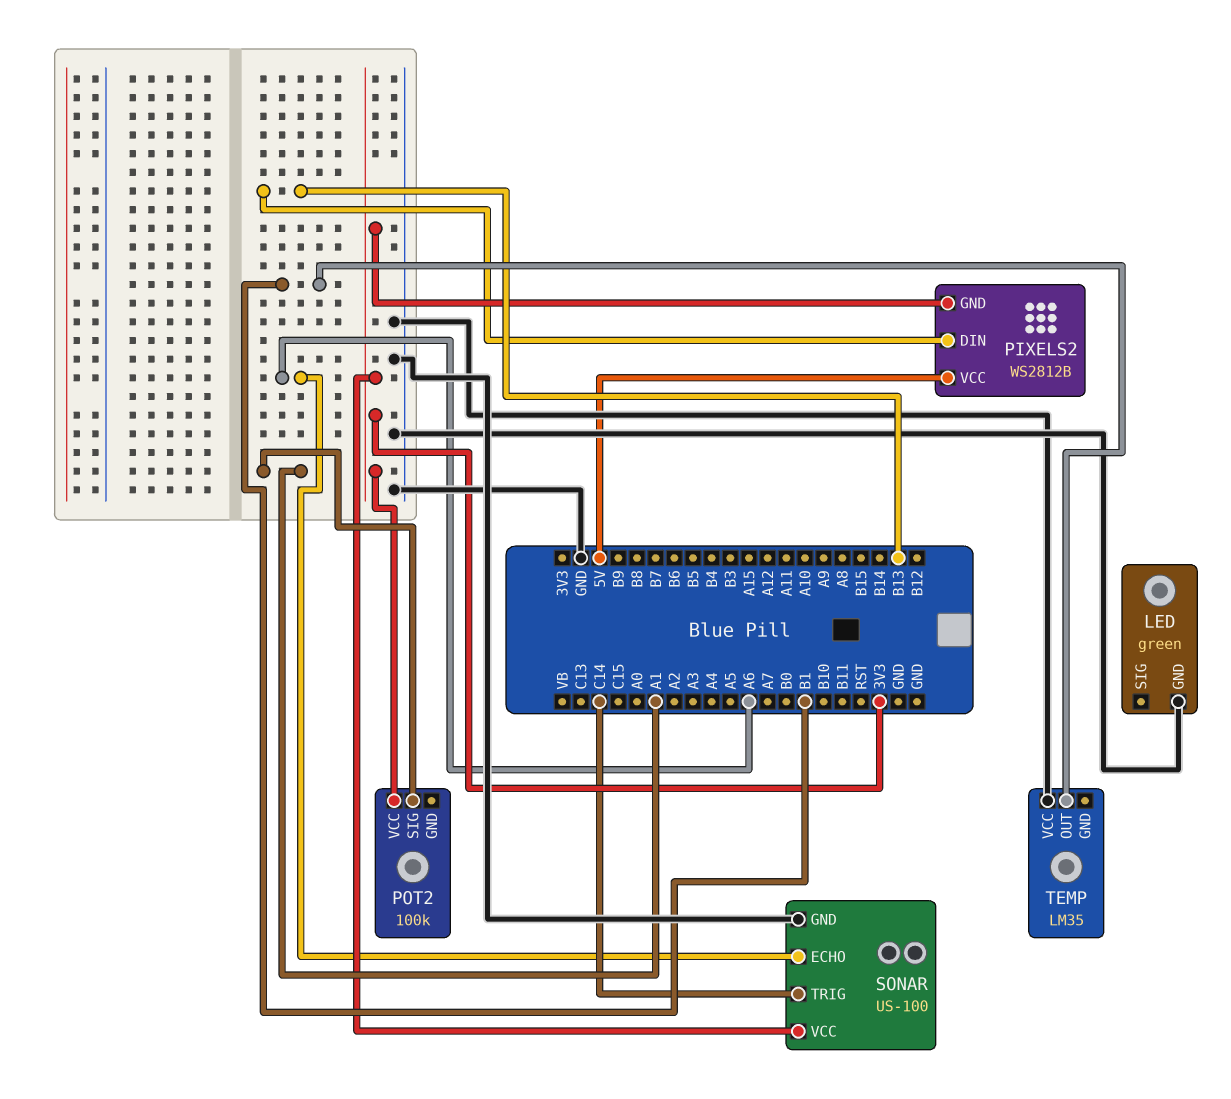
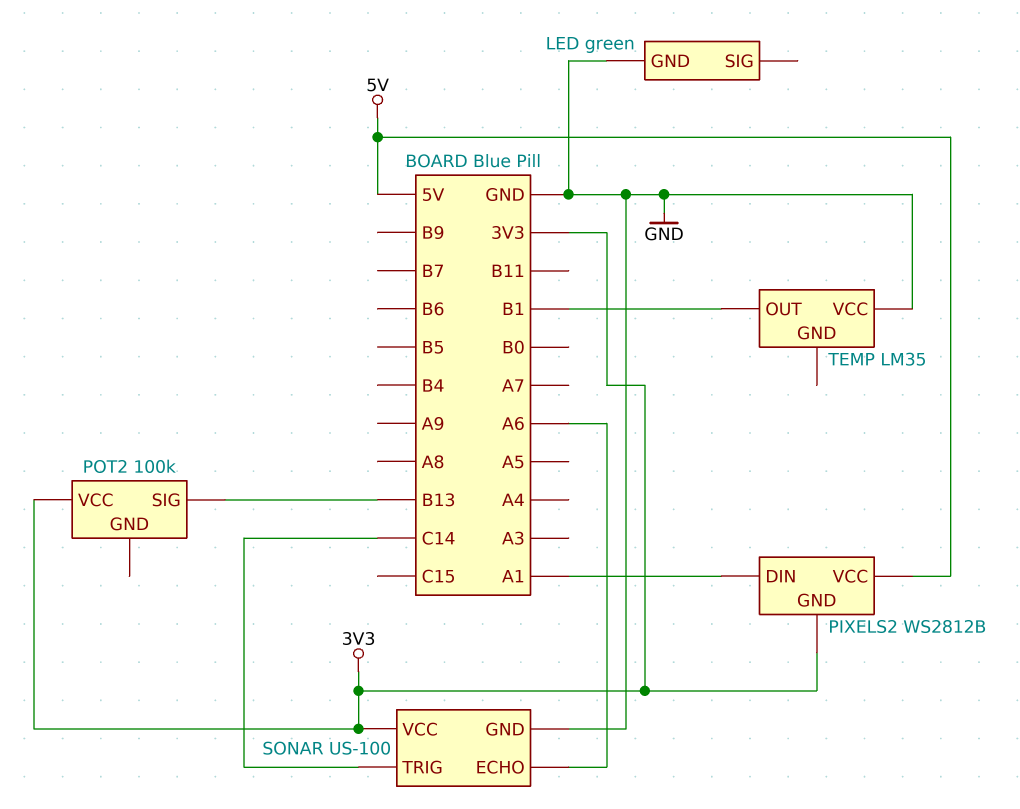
PIXELS2 pin DIN: B13 -> A1
POT2 pin SIG: A1 -> B13

